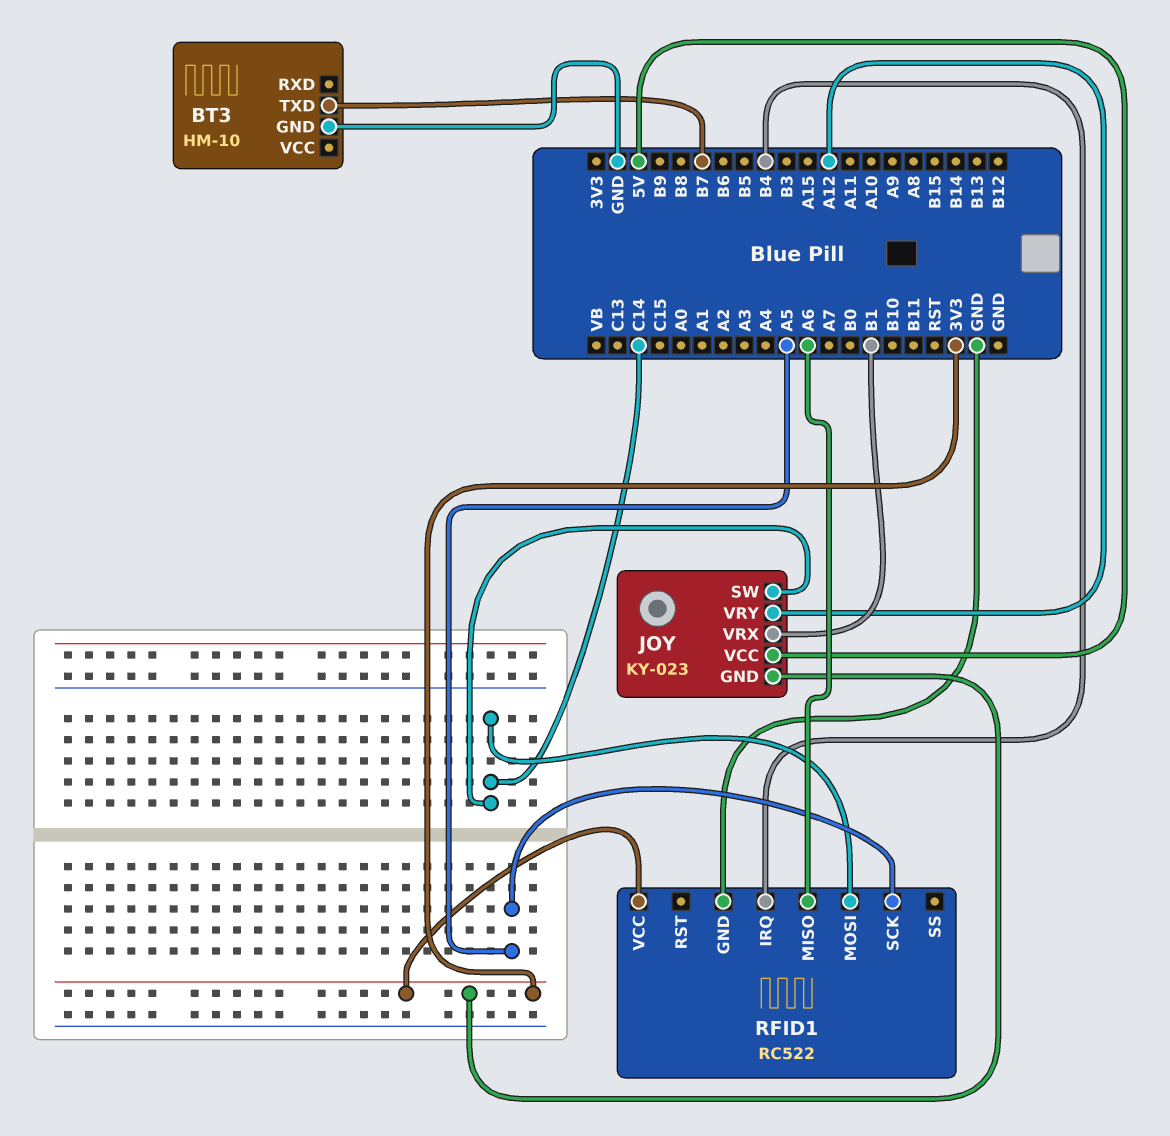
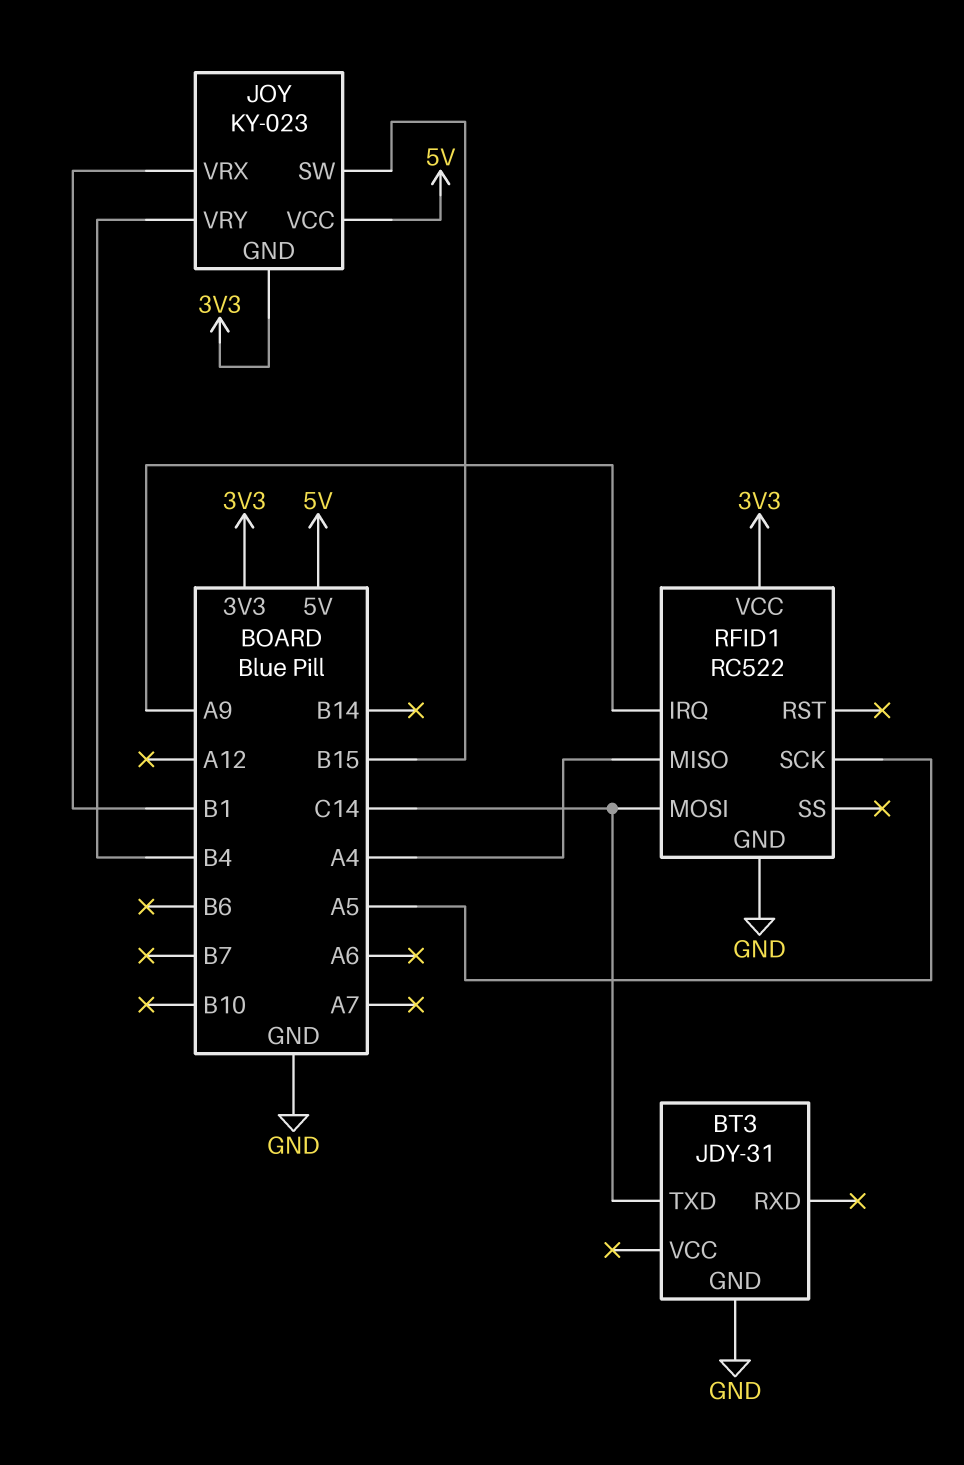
BT3: HM-10 -> JDY-31
BT3 pin TXD: B7 -> C14
JOY pin SW: C14 -> B15
JOY pin VRY: A12 -> B4
RFID1 pin IRQ: B4 -> A9
RFID1 pin MISO: A6 -> A4

